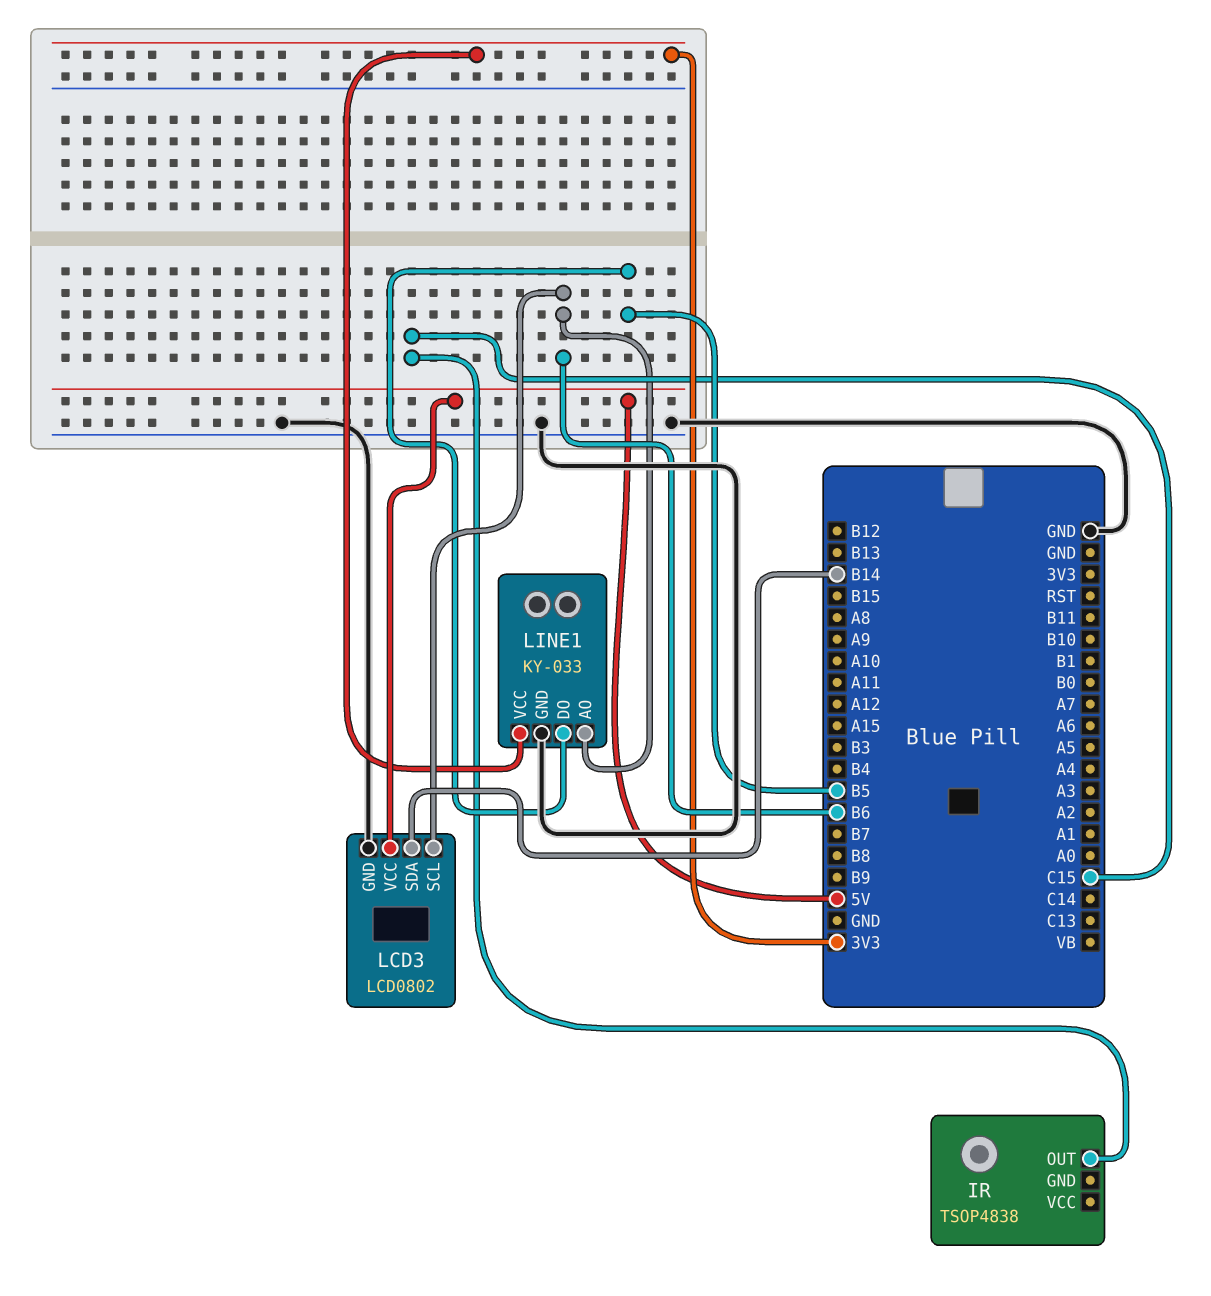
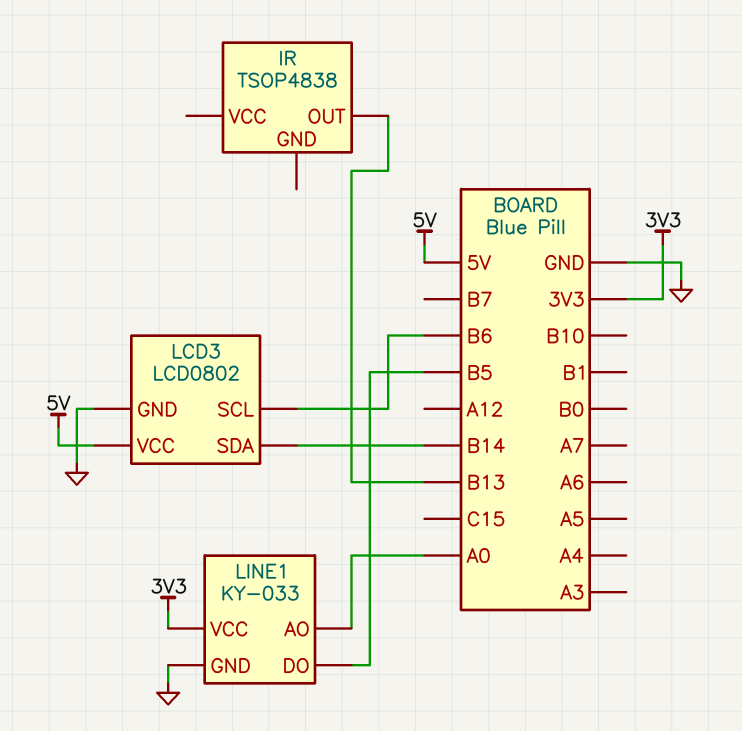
IR pin OUT: C15 -> B13
LINE1 pin AO: B6 -> A0

